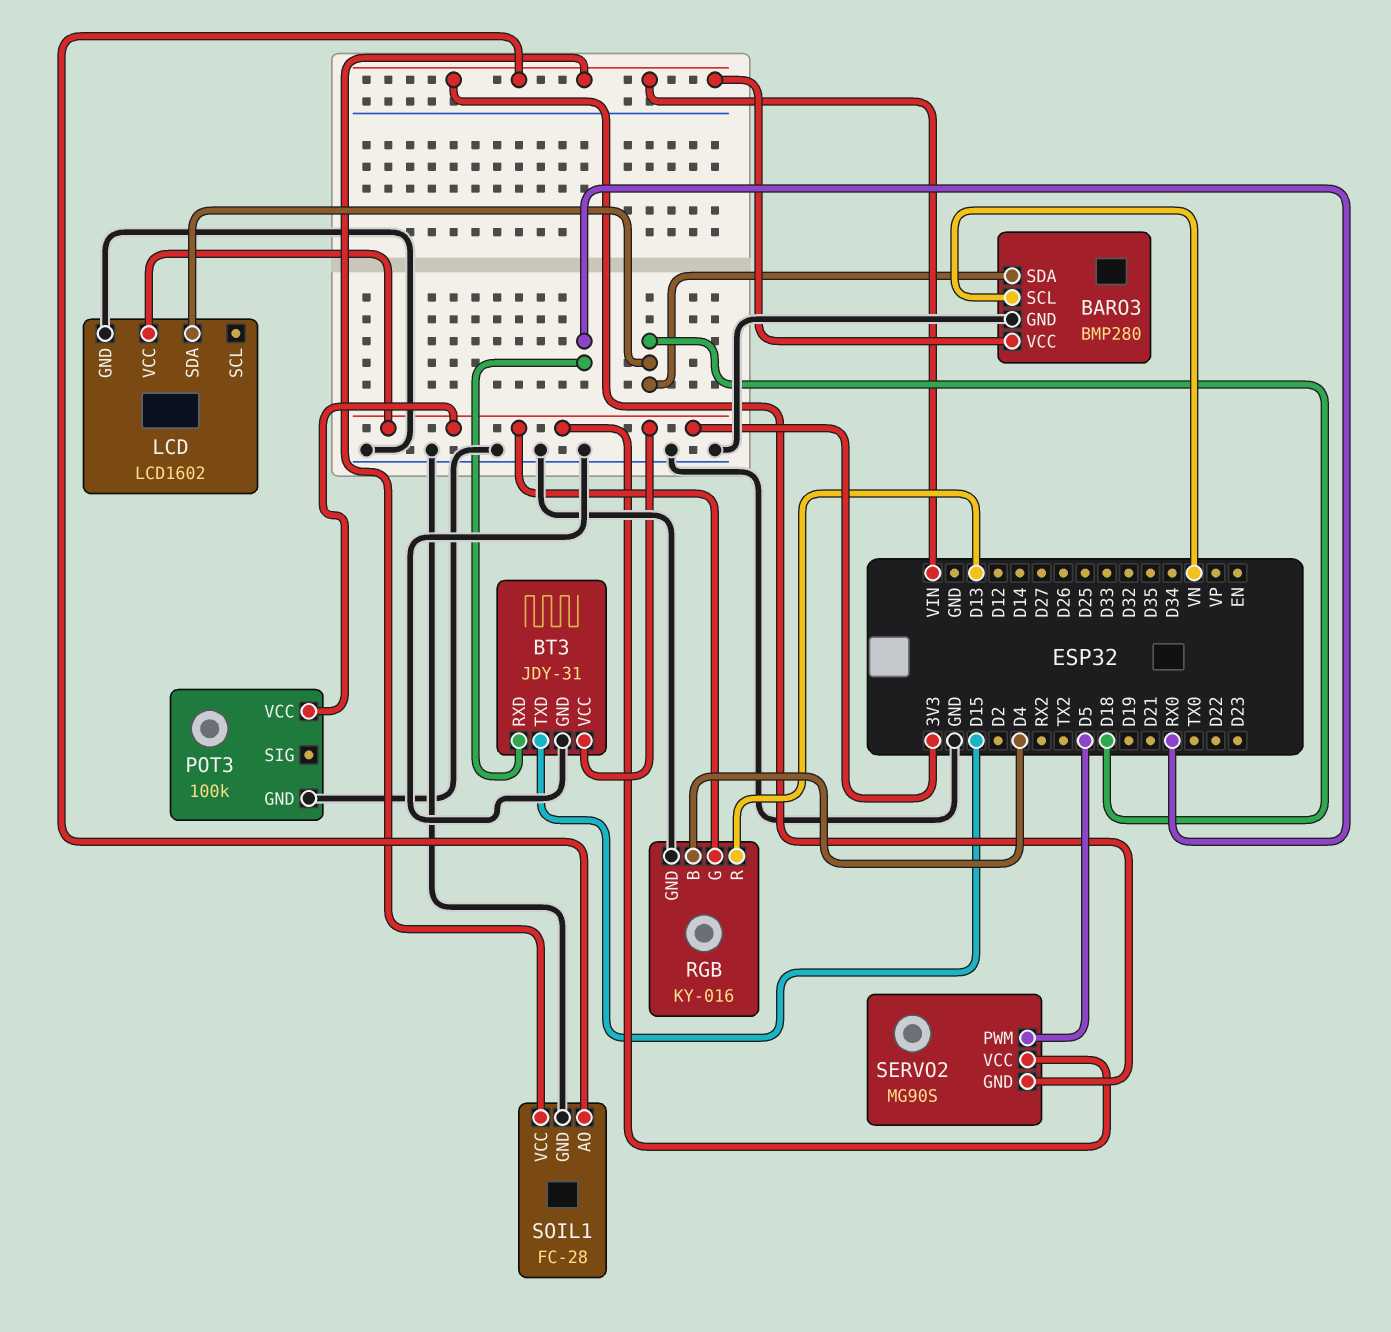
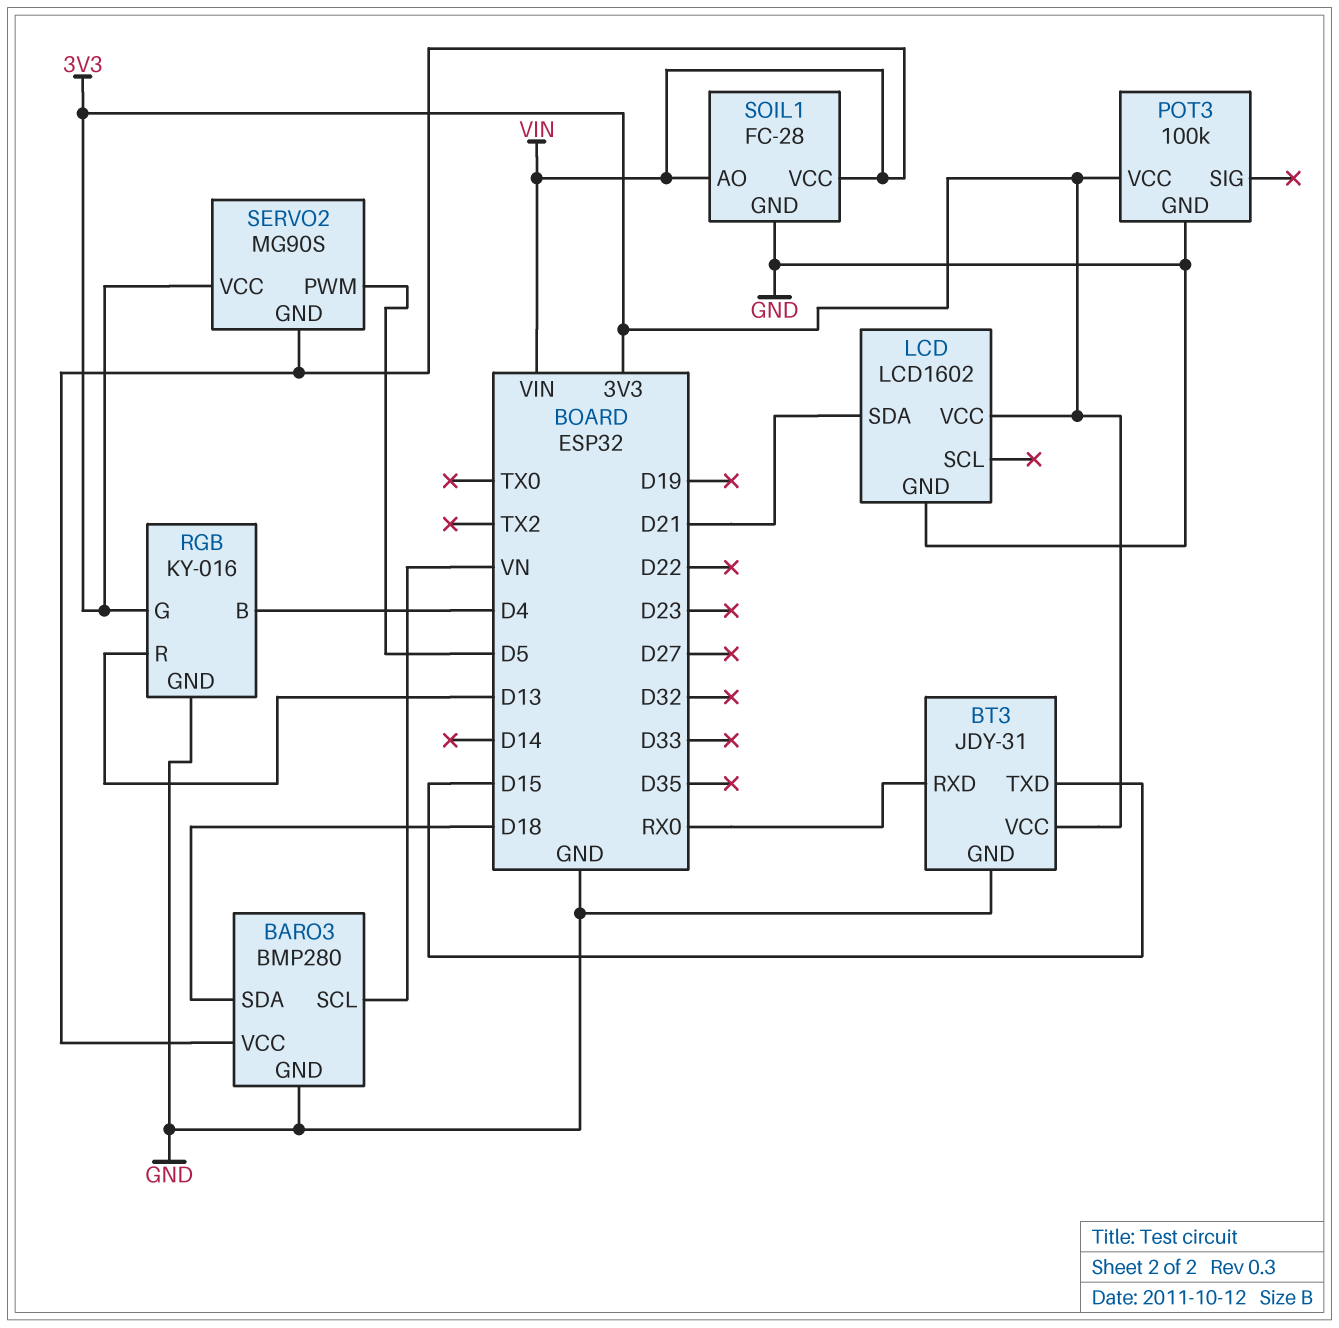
LCD pin SDA: D18 -> D21

